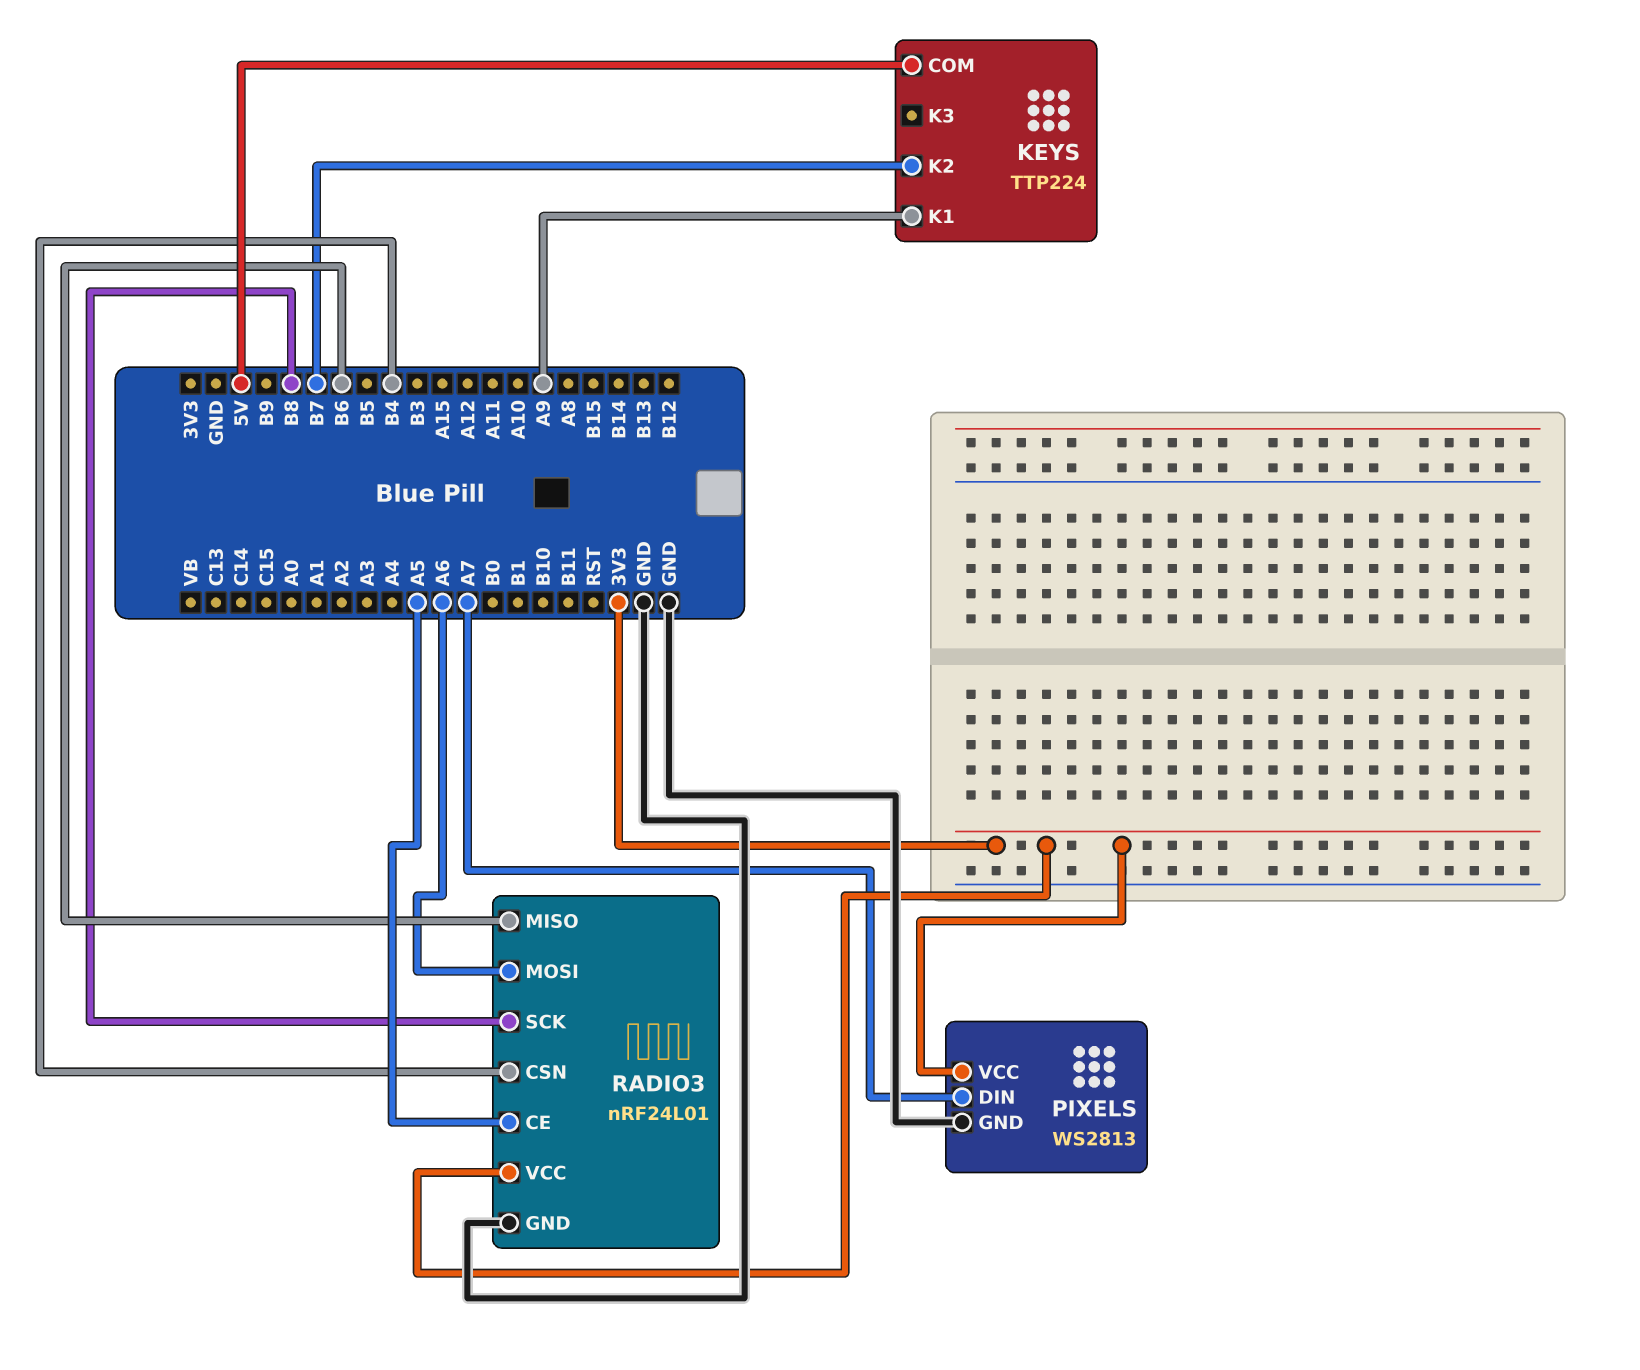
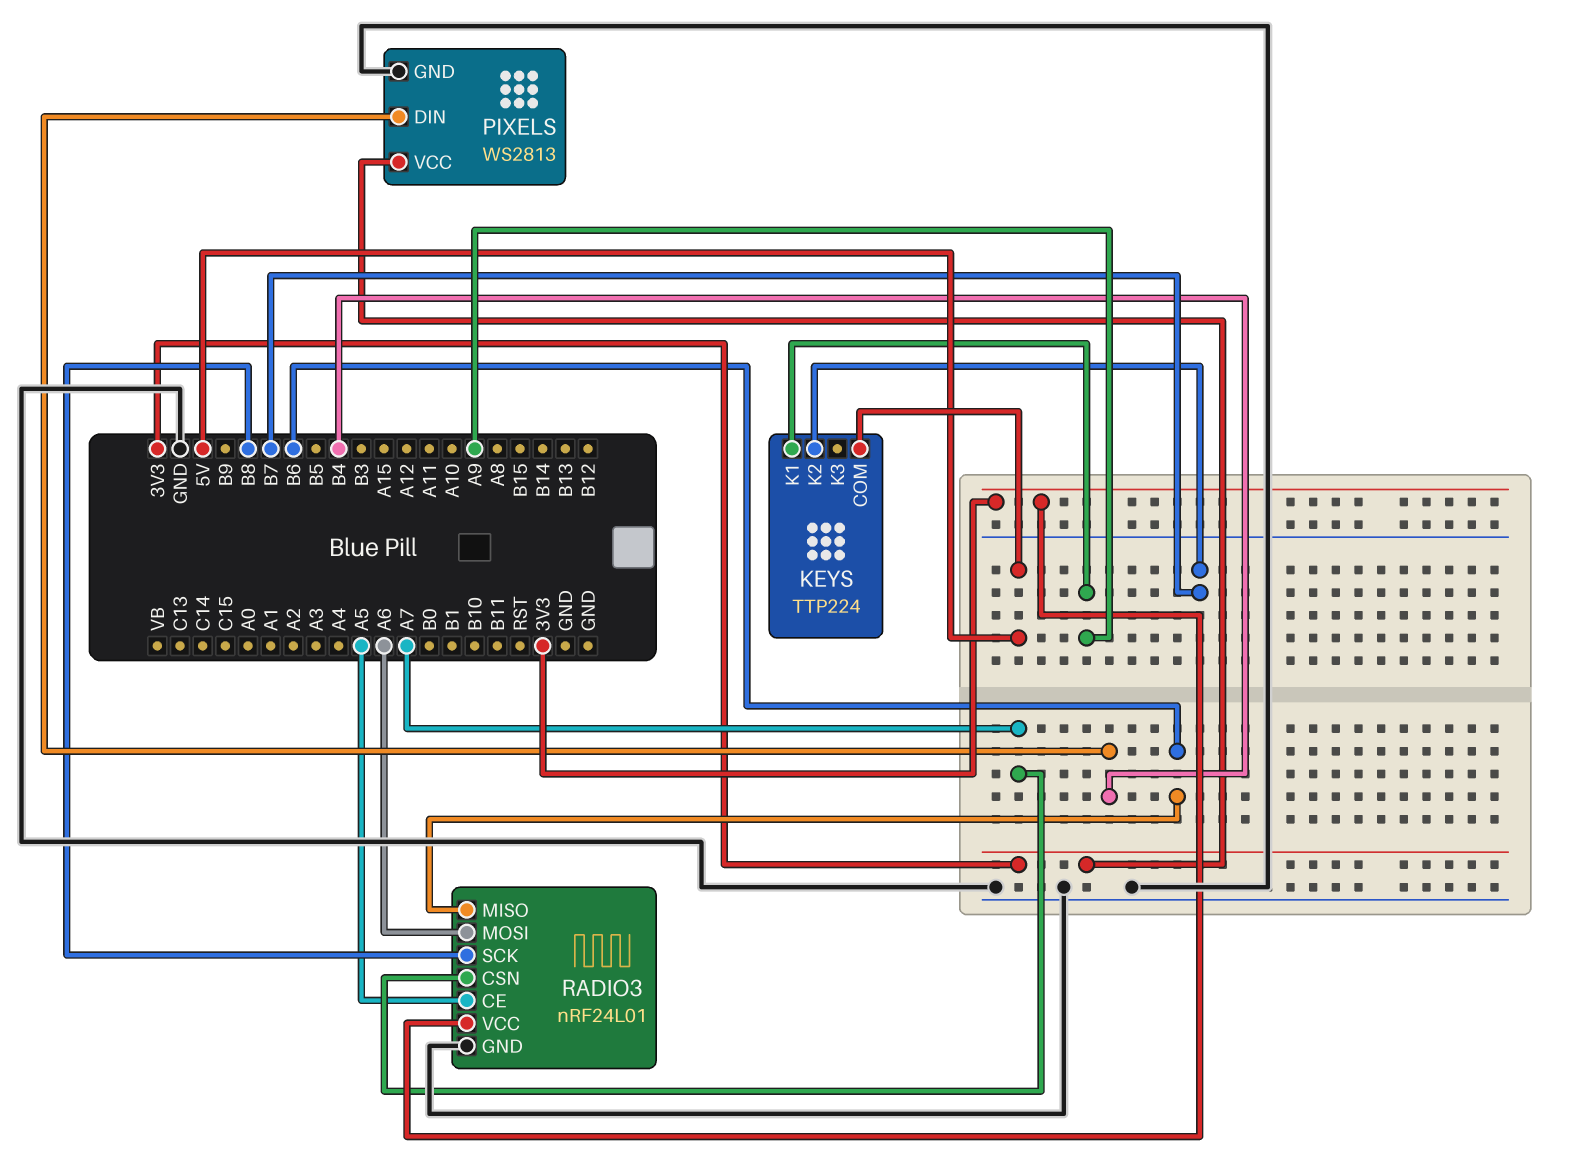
PIXELS pin DIN: A7 -> B4
RADIO3 pin CSN: B4 -> A7

